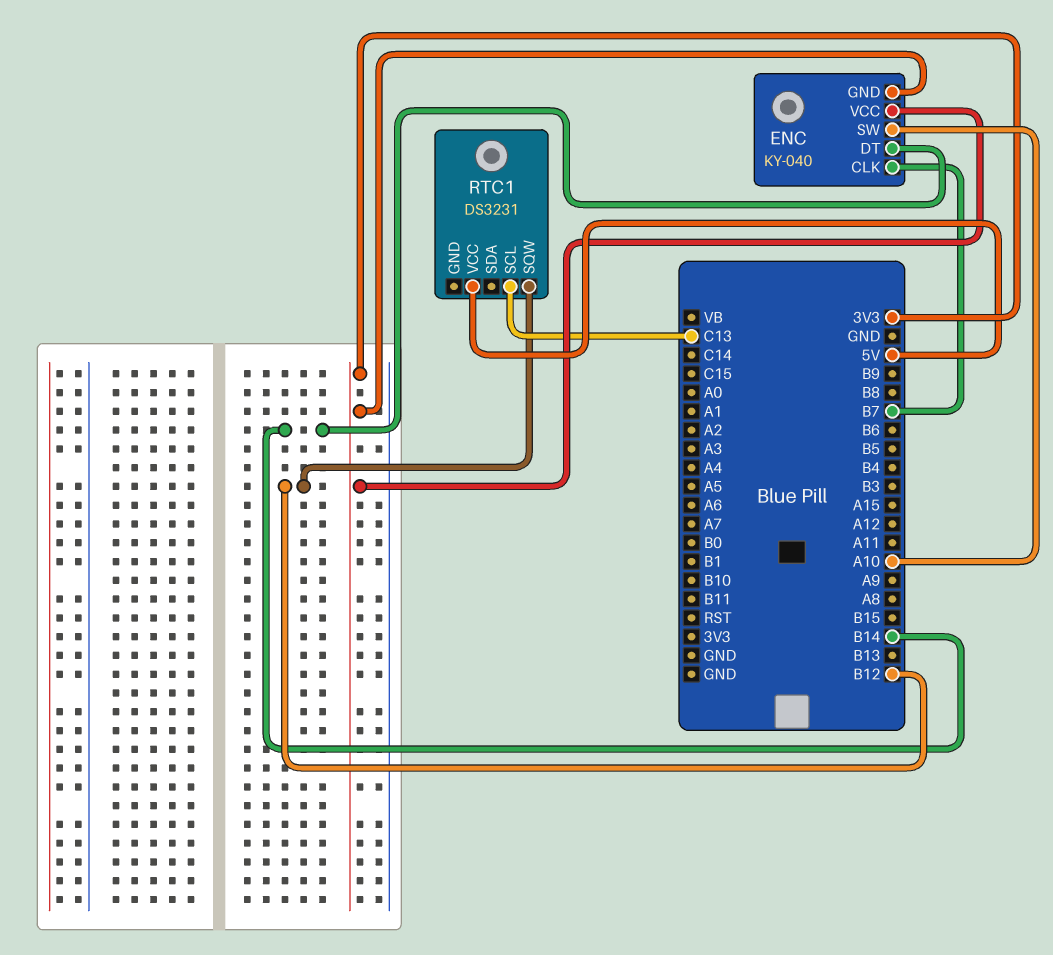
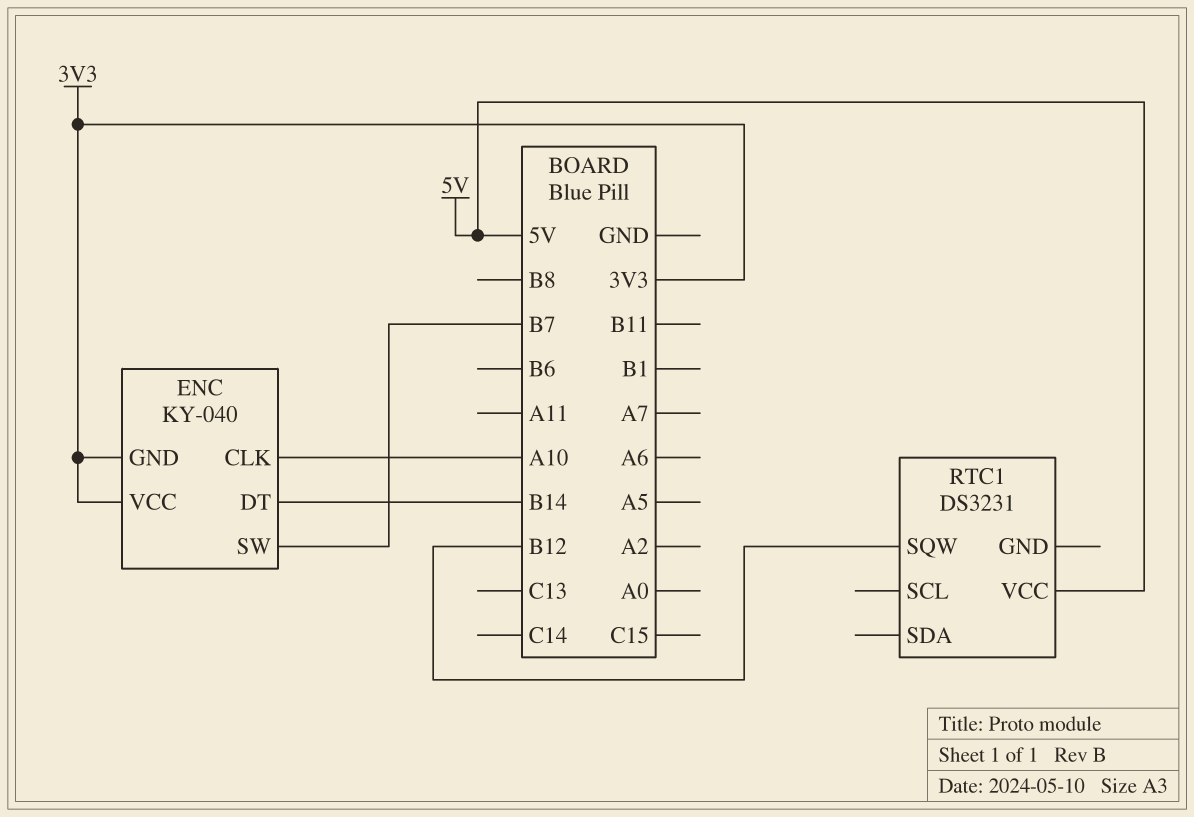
ENC pin CLK: B7 -> A10
ENC pin SW: A10 -> B7
RTC1 pin SCL: C13 -> none

